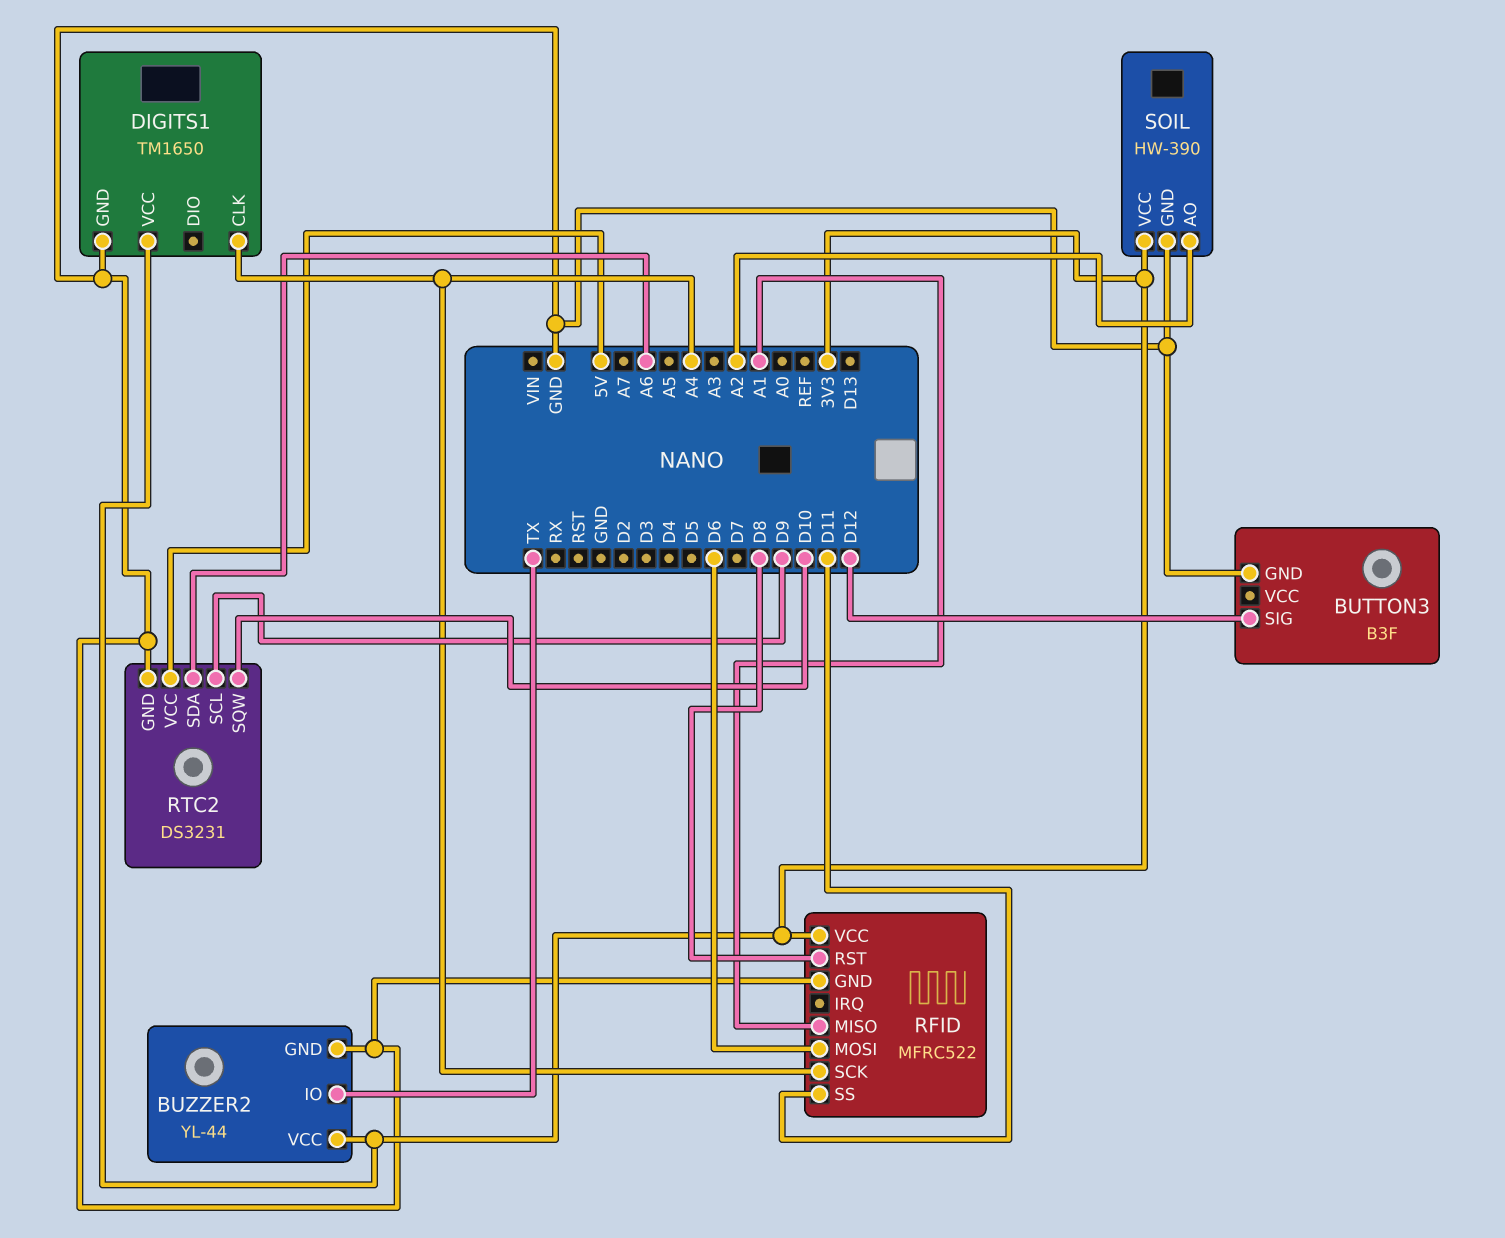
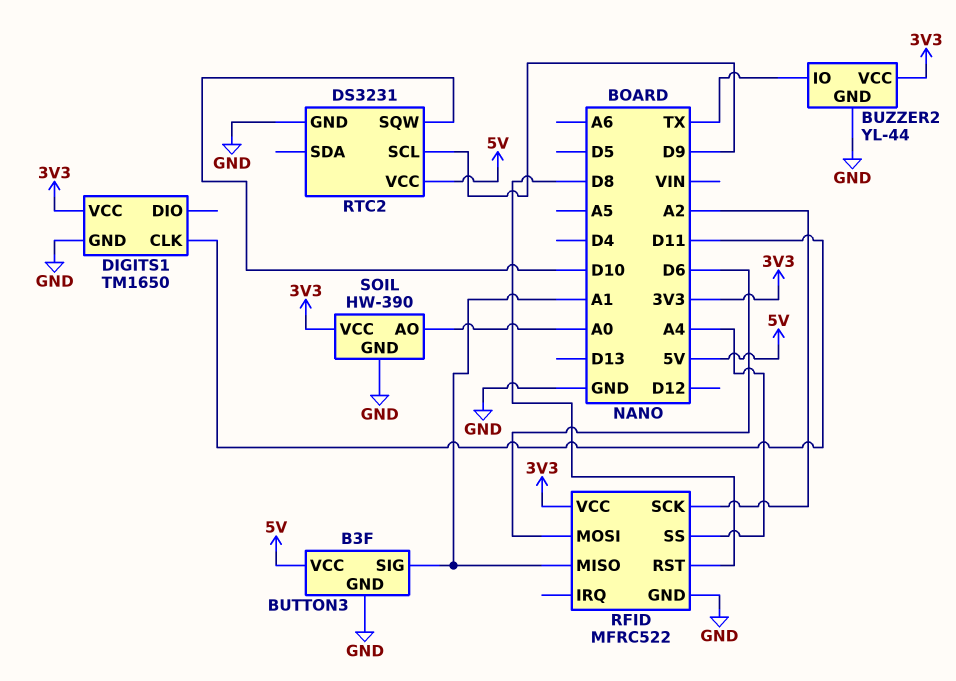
BUTTON3 pin SIG: D12 -> A1
BUTTON3 pin VCC: none -> 5V
DIGITS1 pin CLK: A4 -> D11
RFID pin SCK: A4 -> A2
RFID pin SS: D11 -> A4
RTC2 pin SDA: A6 -> none
SOIL pin AO: A2 -> A0

